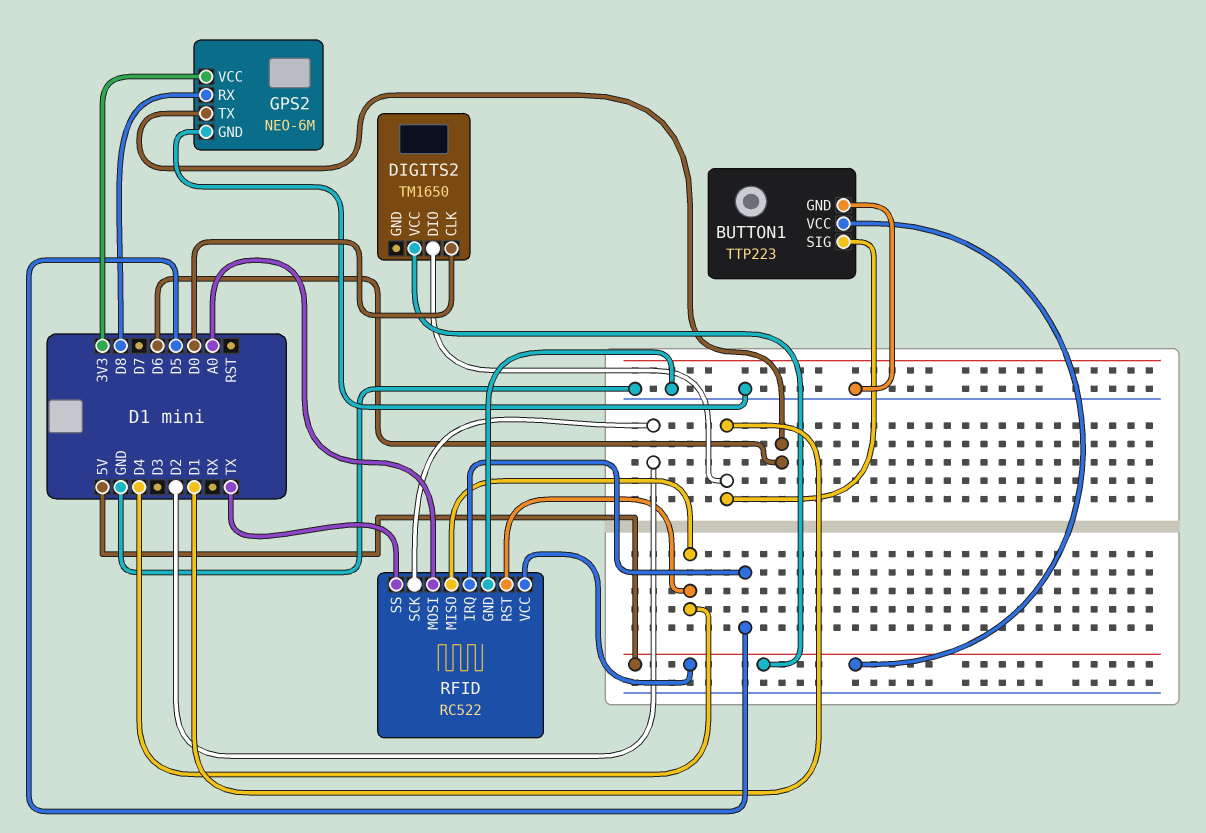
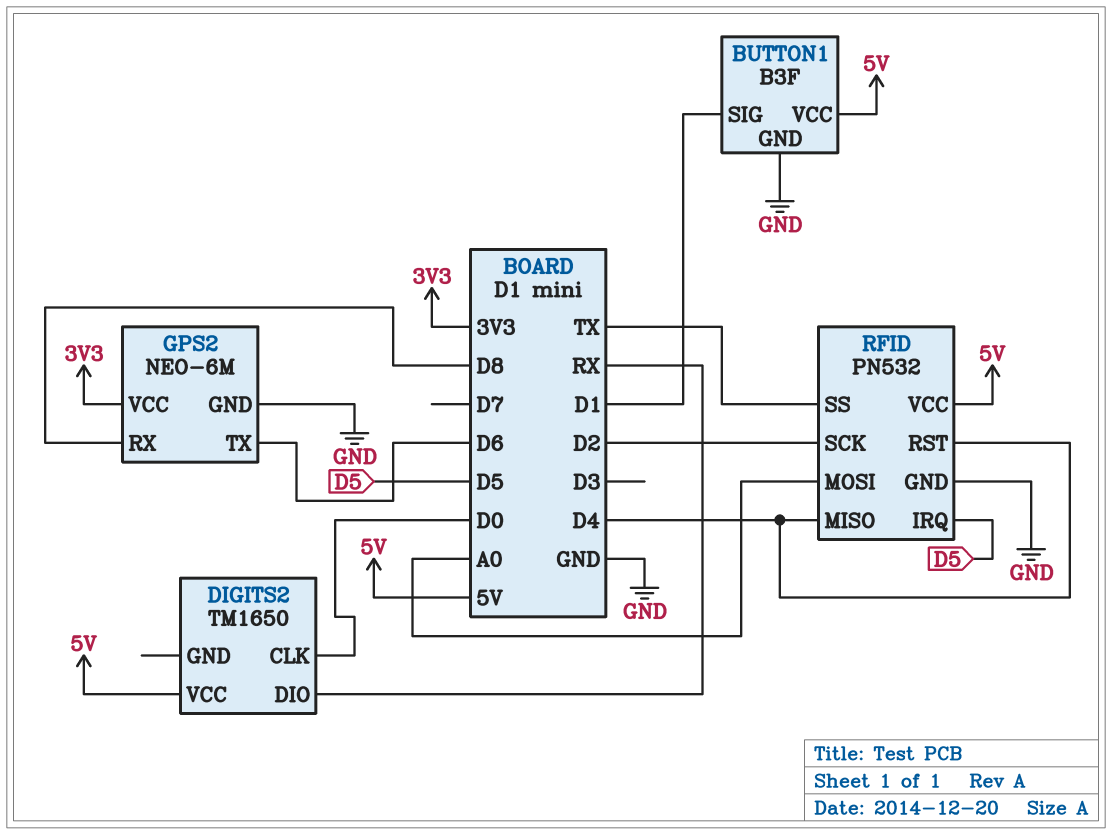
BUTTON1: TTP223 -> B3F
DIGITS2 pin DIO: D1 -> RX
RFID: RC522 -> PN532

